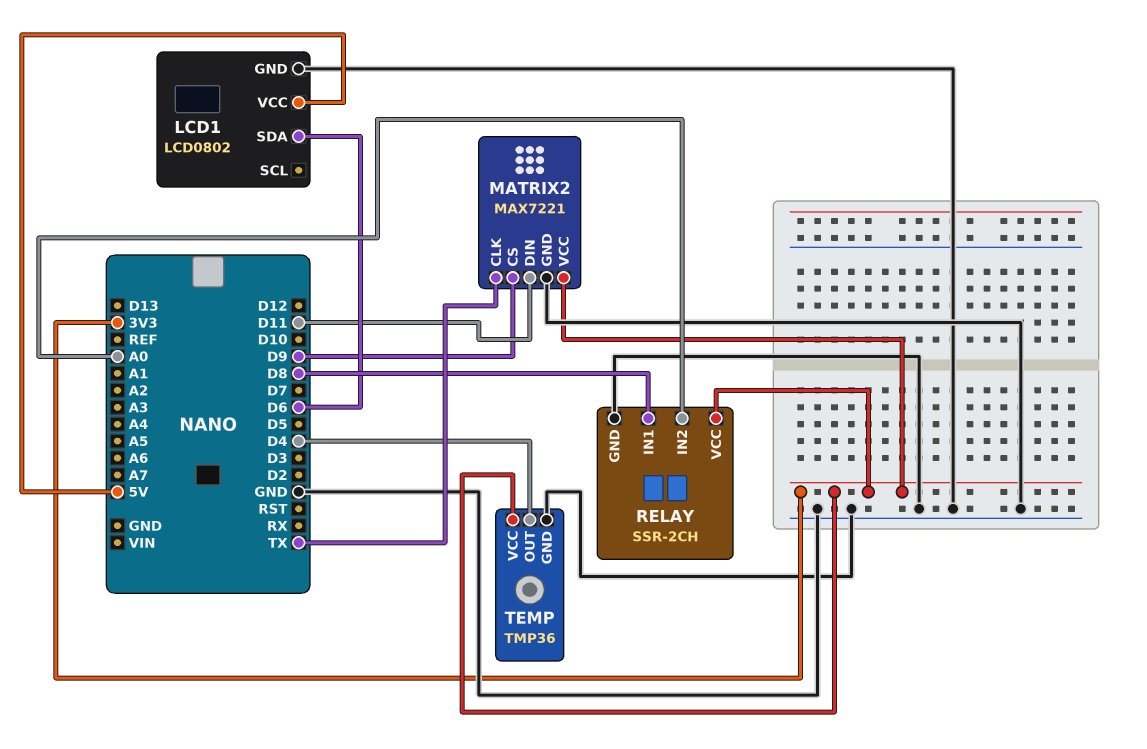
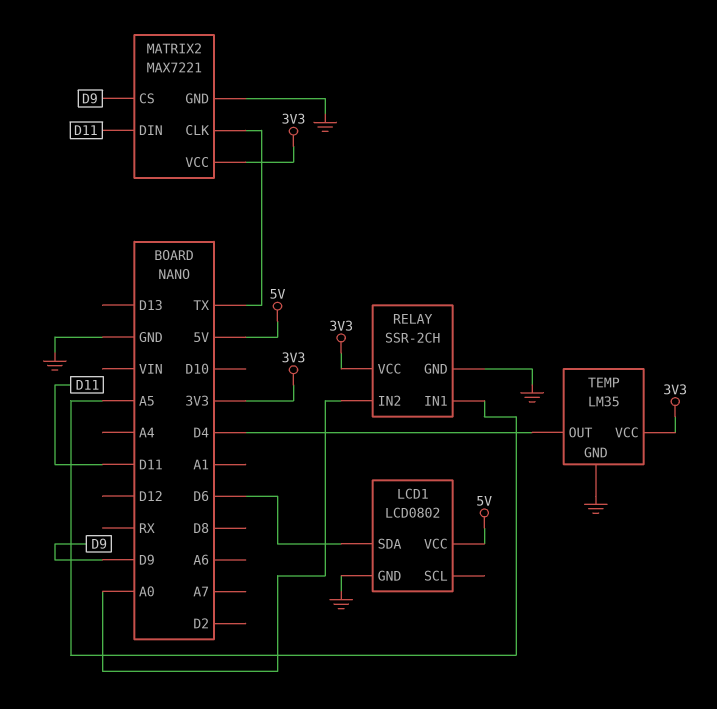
RELAY pin IN1: D8 -> A5
TEMP: TMP36 -> LM35

